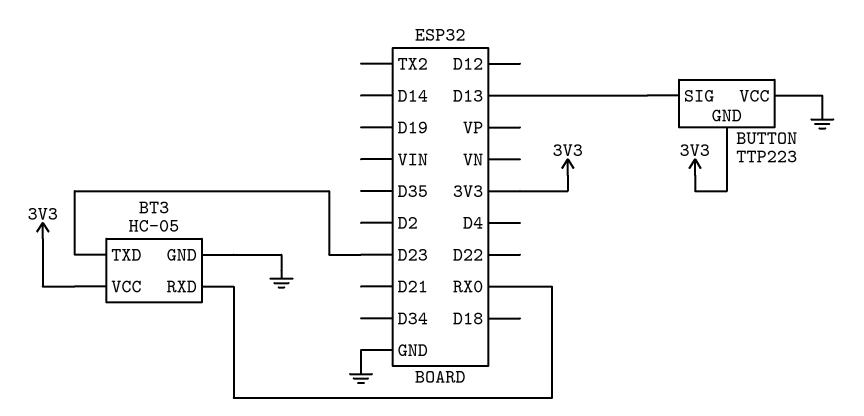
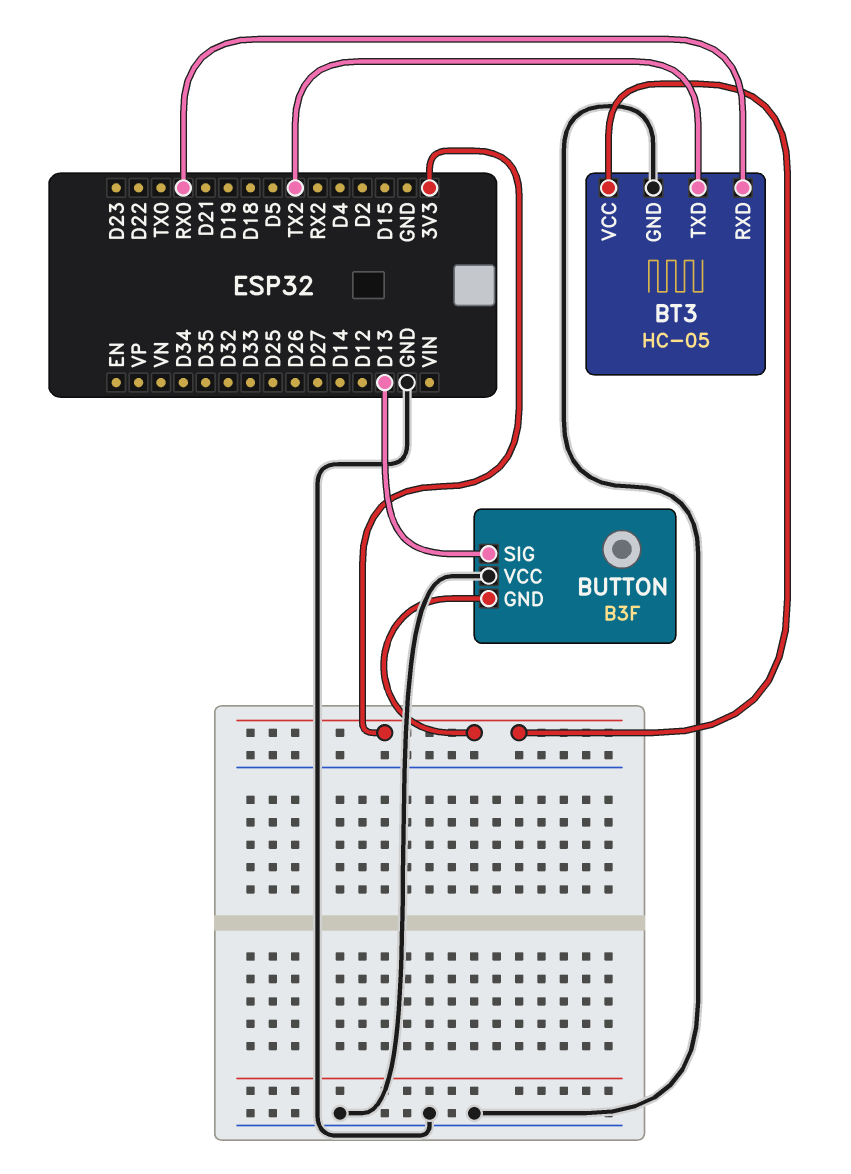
BT3 pin TXD: D23 -> TX2
BUTTON: TTP223 -> B3F

